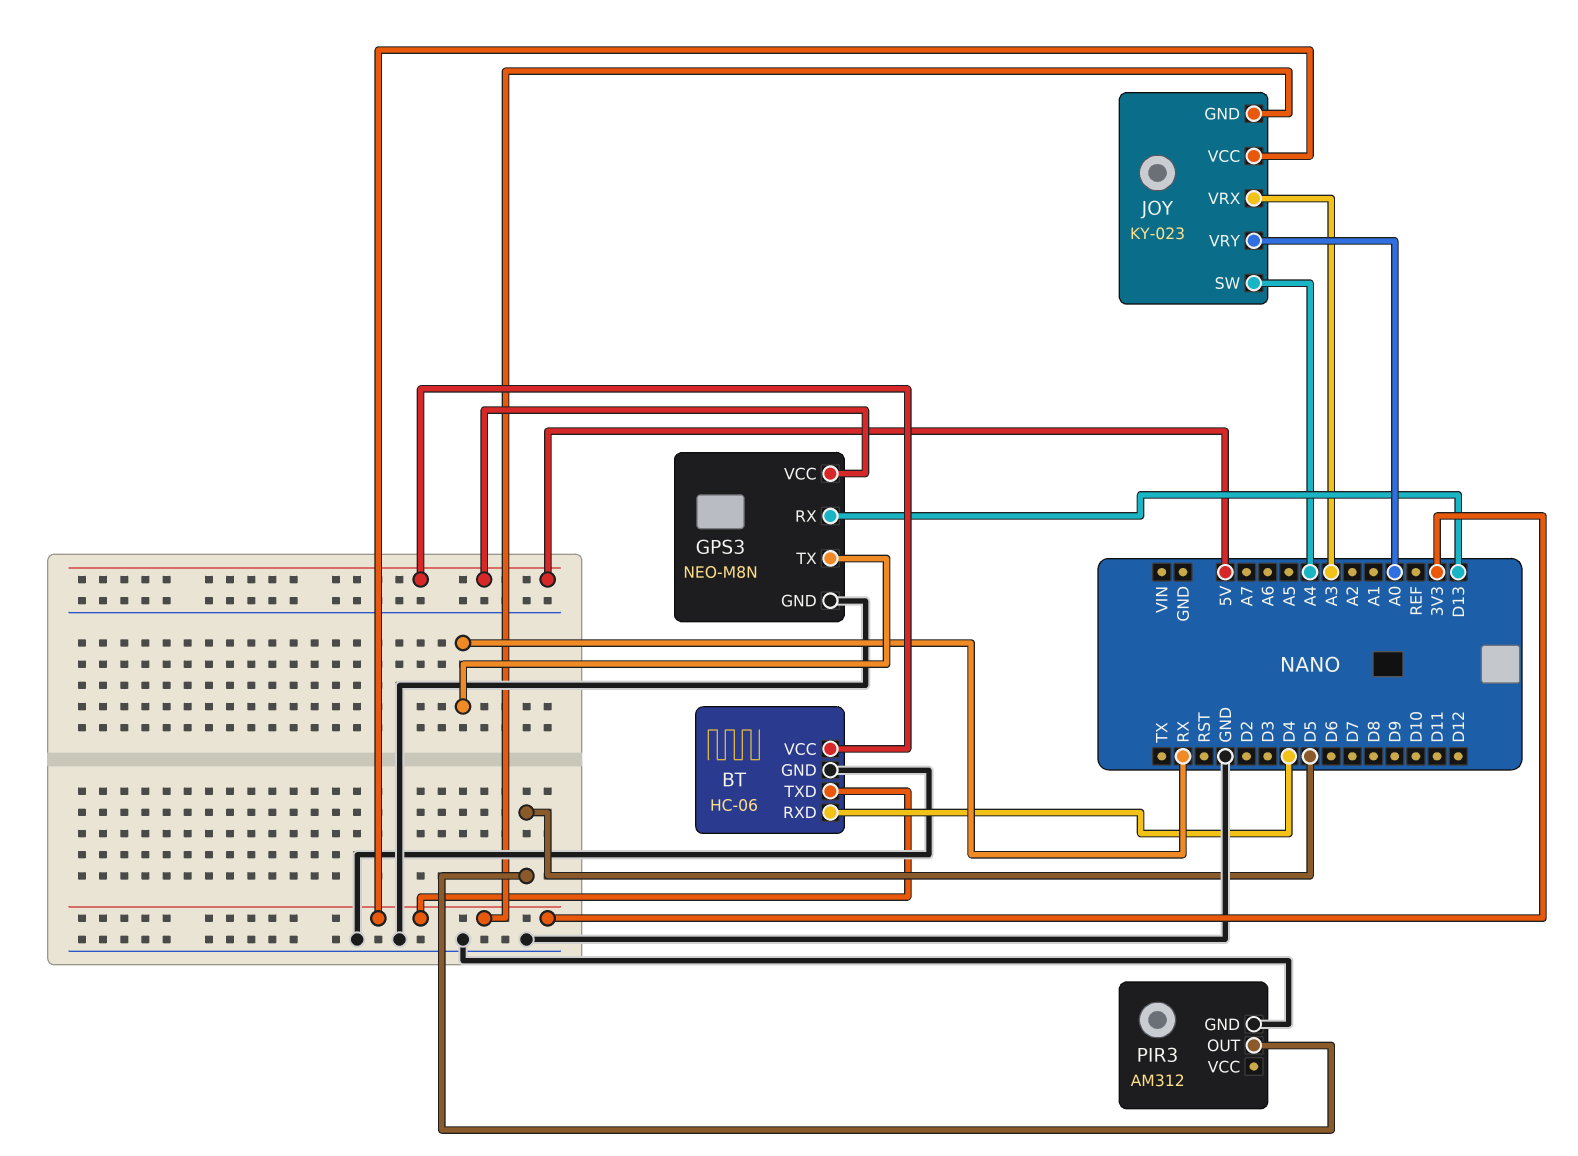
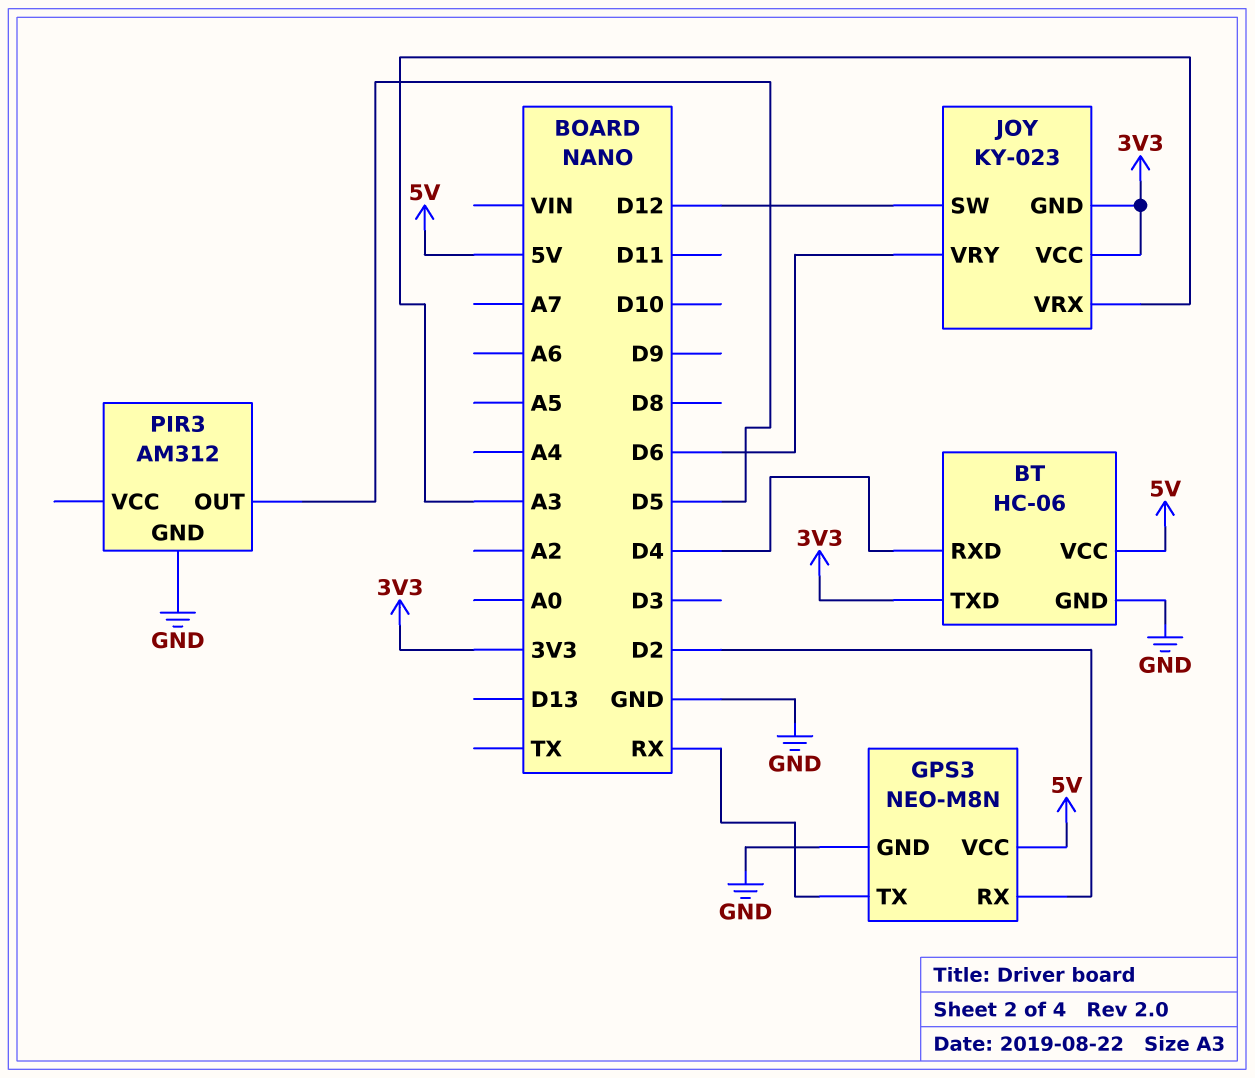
GPS3 pin RX: D13 -> D2
JOY pin SW: A4 -> D12
JOY pin VRY: A0 -> D6

